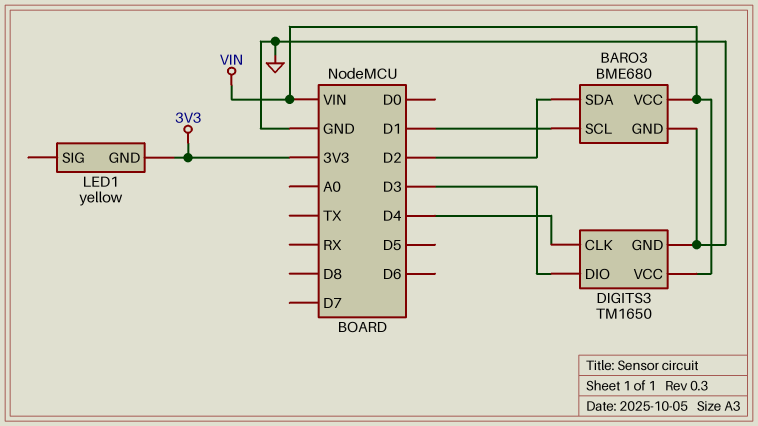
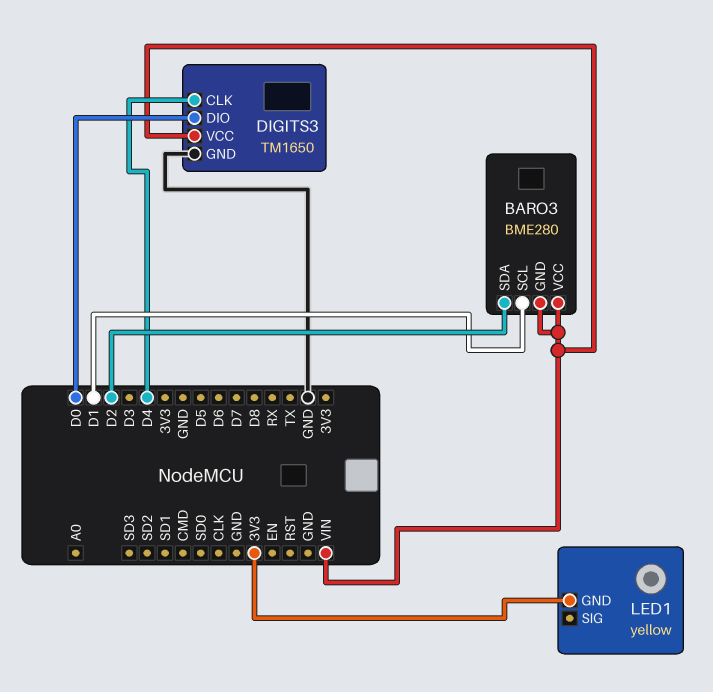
BARO3: BME680 -> BME280
BARO3 pin GND: GND -> VIN
DIGITS3 pin DIO: D3 -> D0

